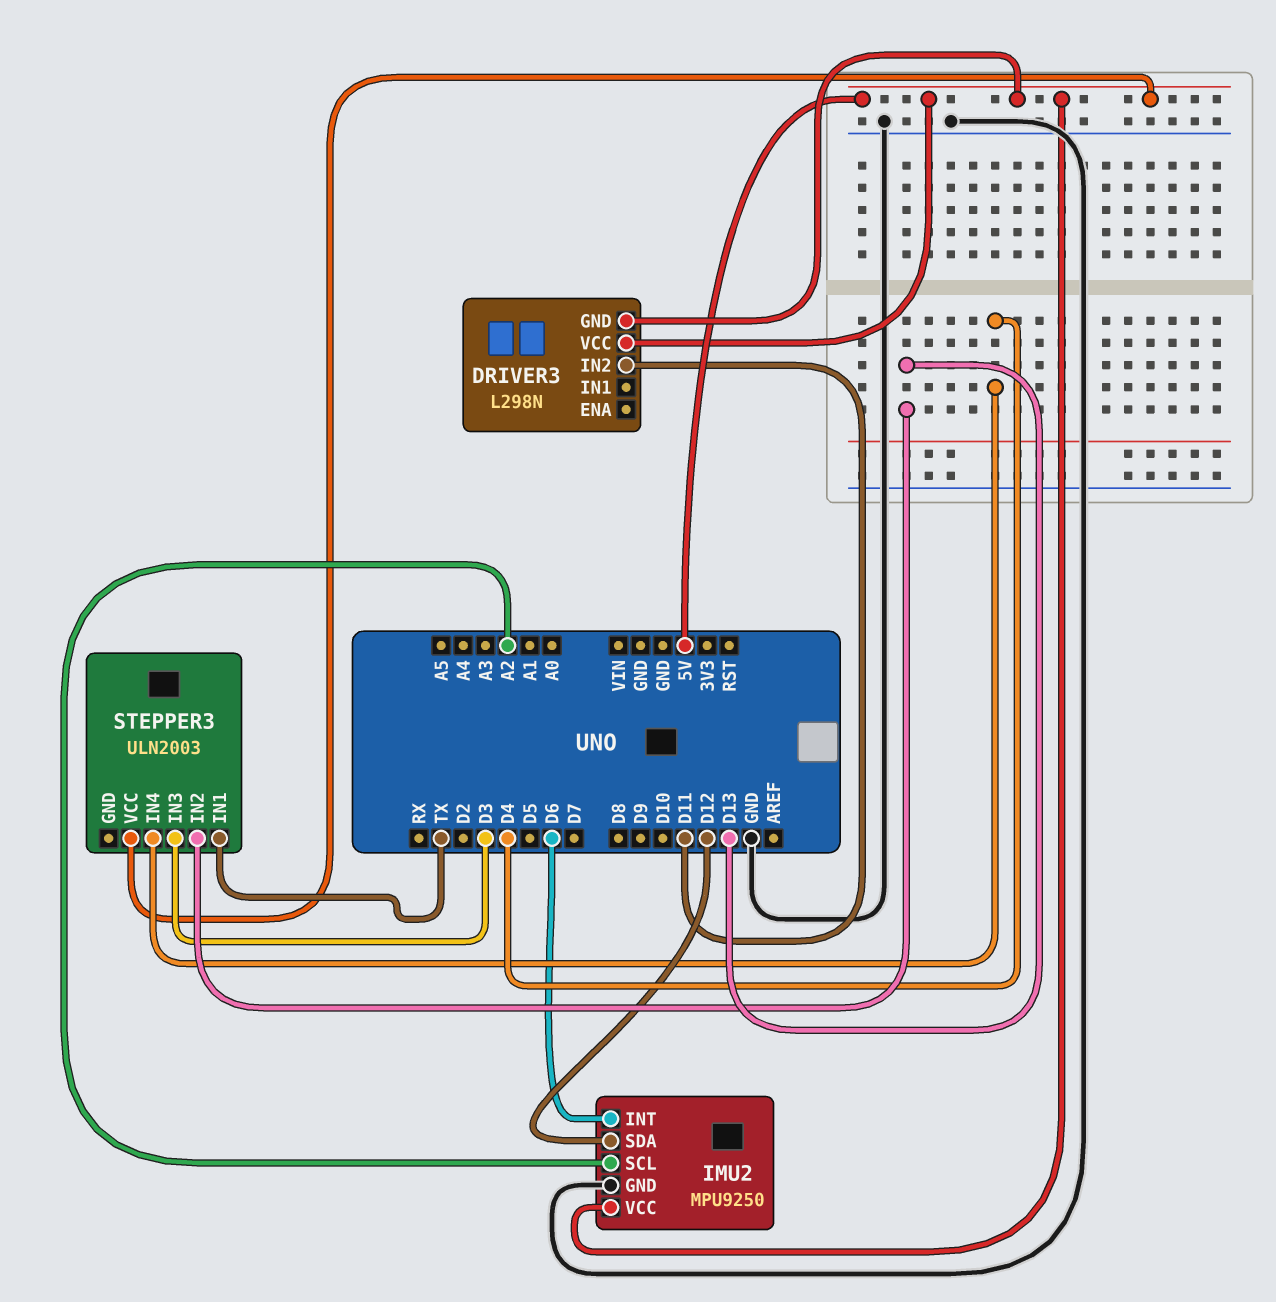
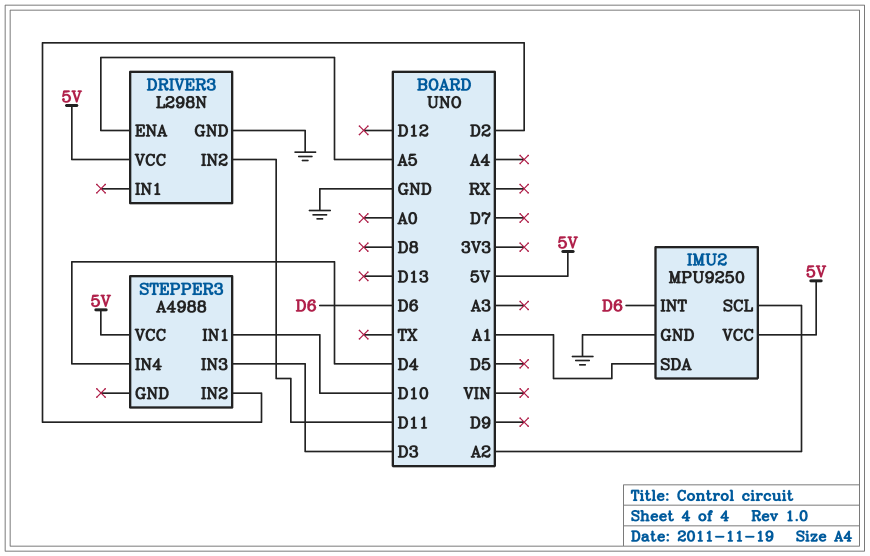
DRIVER3 pin ENA: none -> A5
DRIVER3 pin GND: 5V -> GND
IMU2 pin SDA: D12 -> A1
STEPPER3: ULN2003 -> A4988
STEPPER3 pin IN1: TX -> D10
STEPPER3 pin IN2: D13 -> D2

